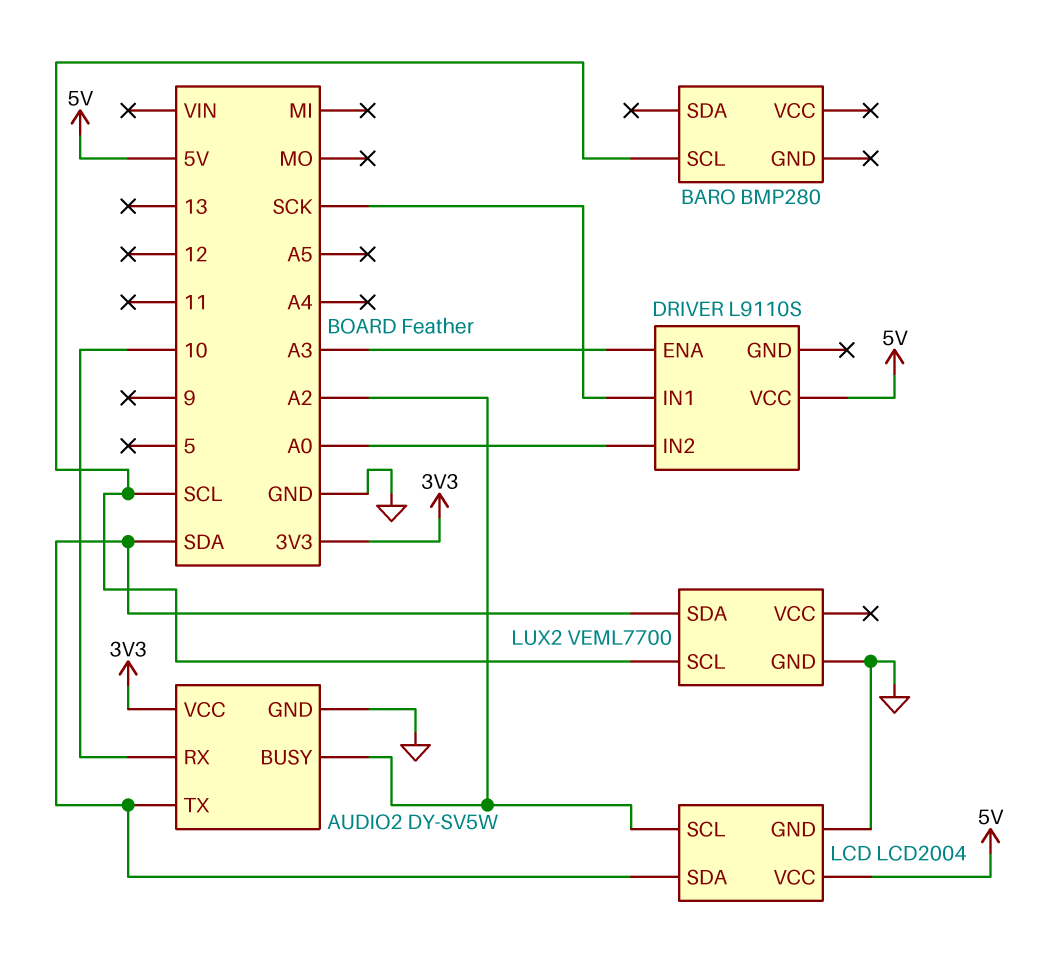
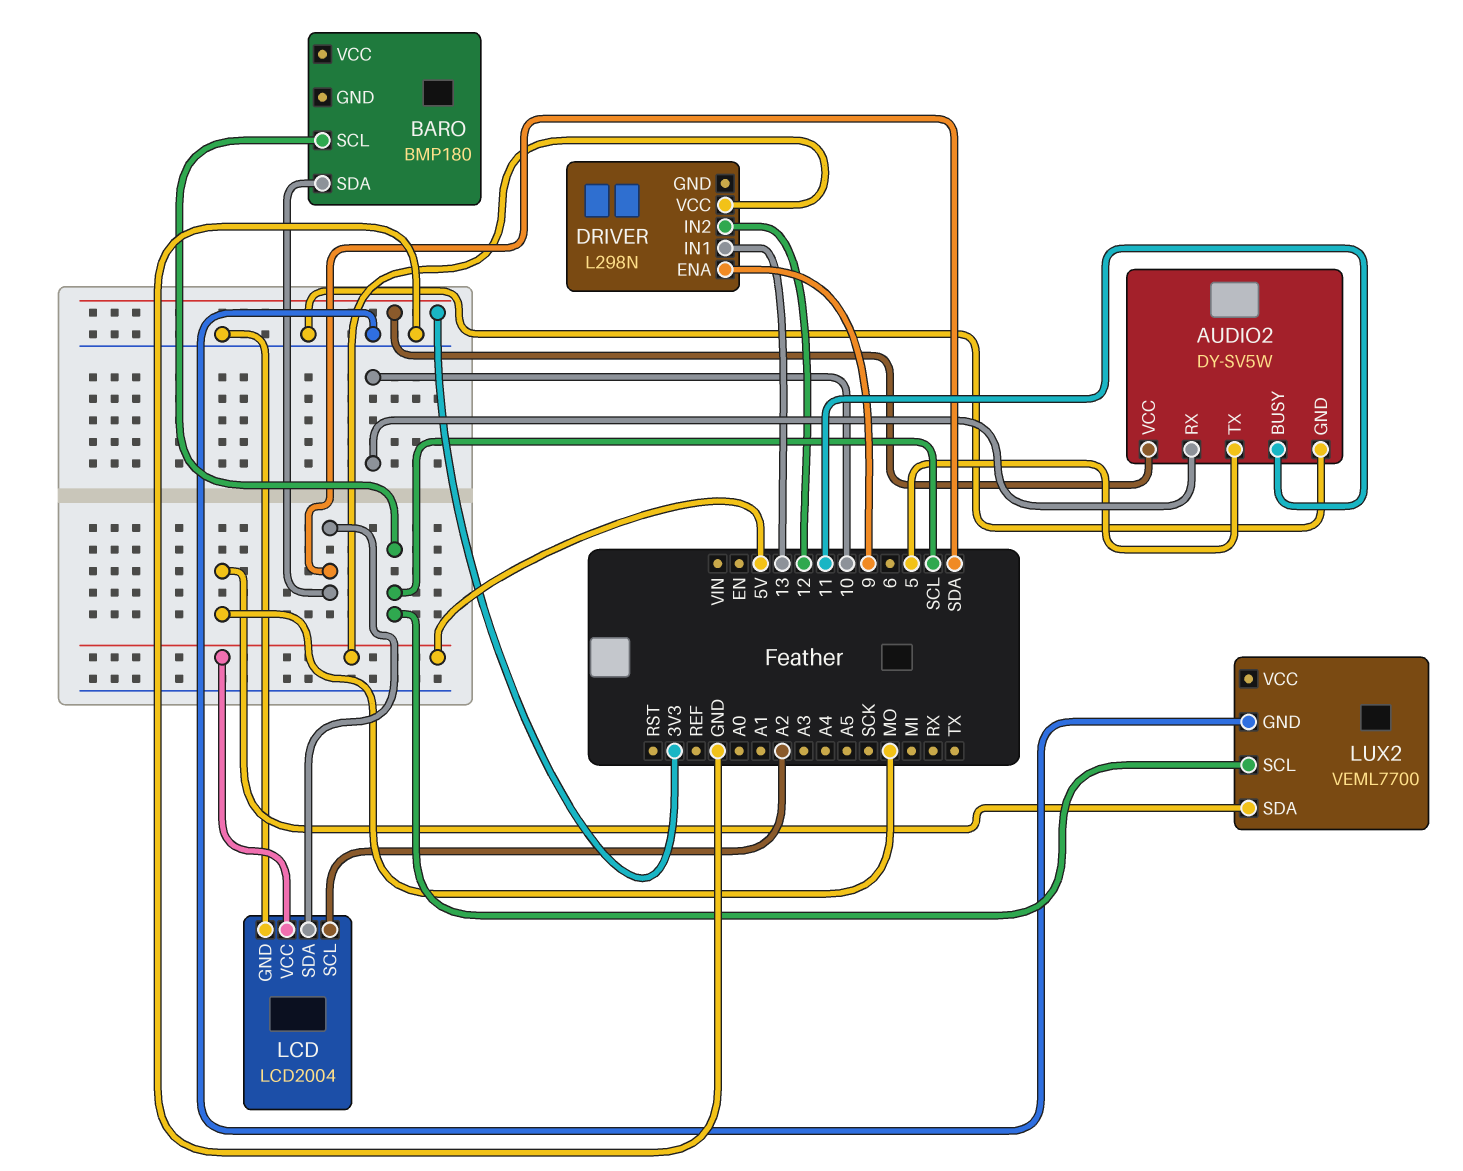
AUDIO2 pin BUSY: A2 -> 11
AUDIO2 pin TX: SDA -> 5
BARO: BMP280 -> BMP180
BARO pin SDA: none -> SDA
DRIVER: L9110S -> L298N
DRIVER pin ENA: A3 -> 9
DRIVER pin IN1: SCK -> 13
DRIVER pin IN2: A0 -> 12
LUX2 pin SDA: SDA -> MO

